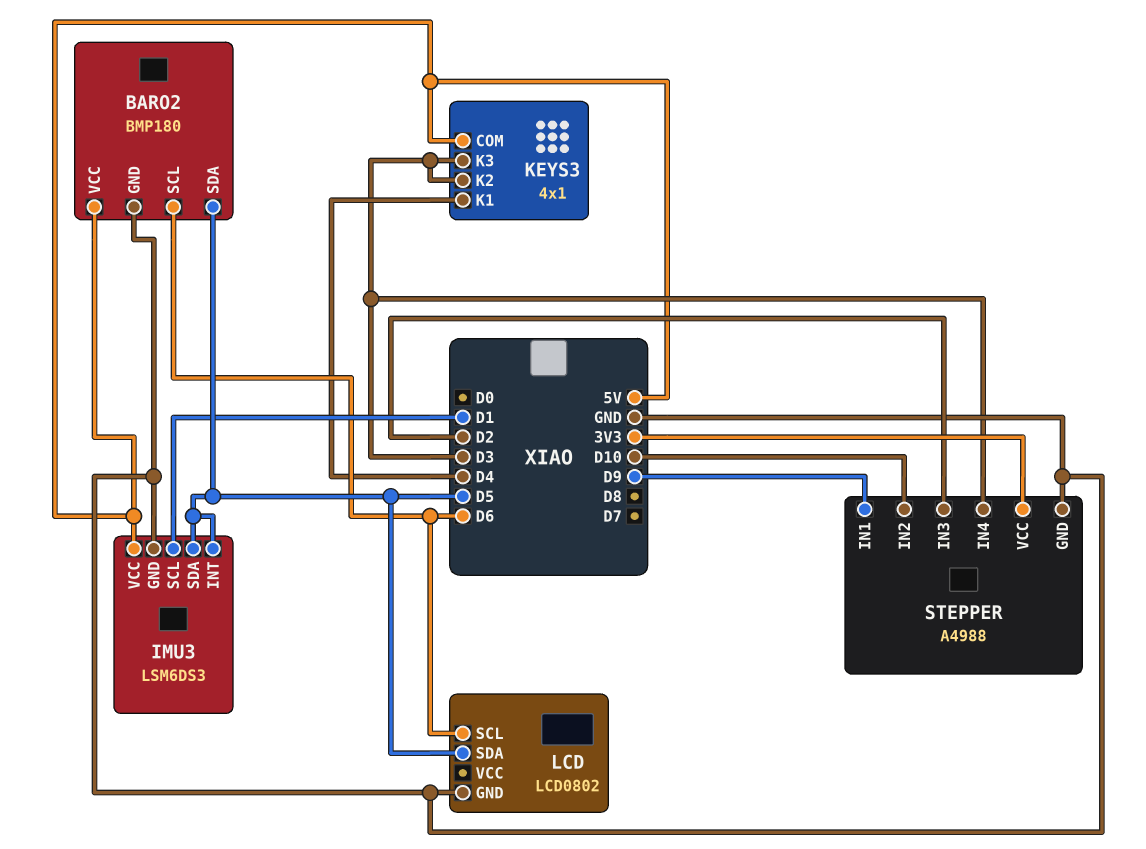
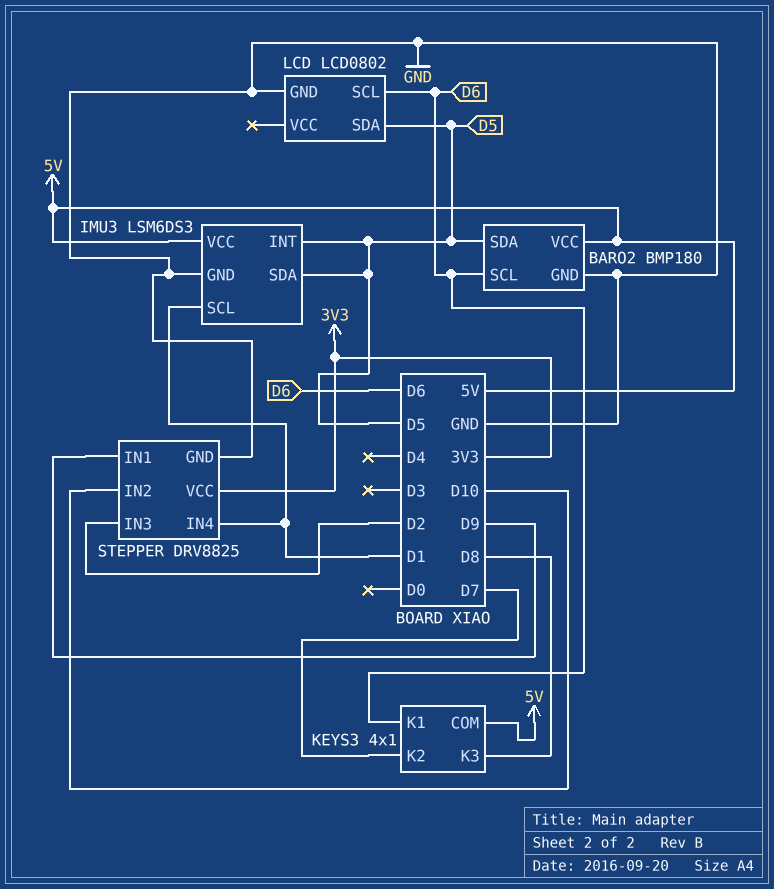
KEYS3 pin K1: D4 -> D6
KEYS3 pin K2: D3 -> D7
KEYS3 pin K3: D3 -> D8
STEPPER: A4988 -> DRV8825
STEPPER pin IN4: D3 -> D1

